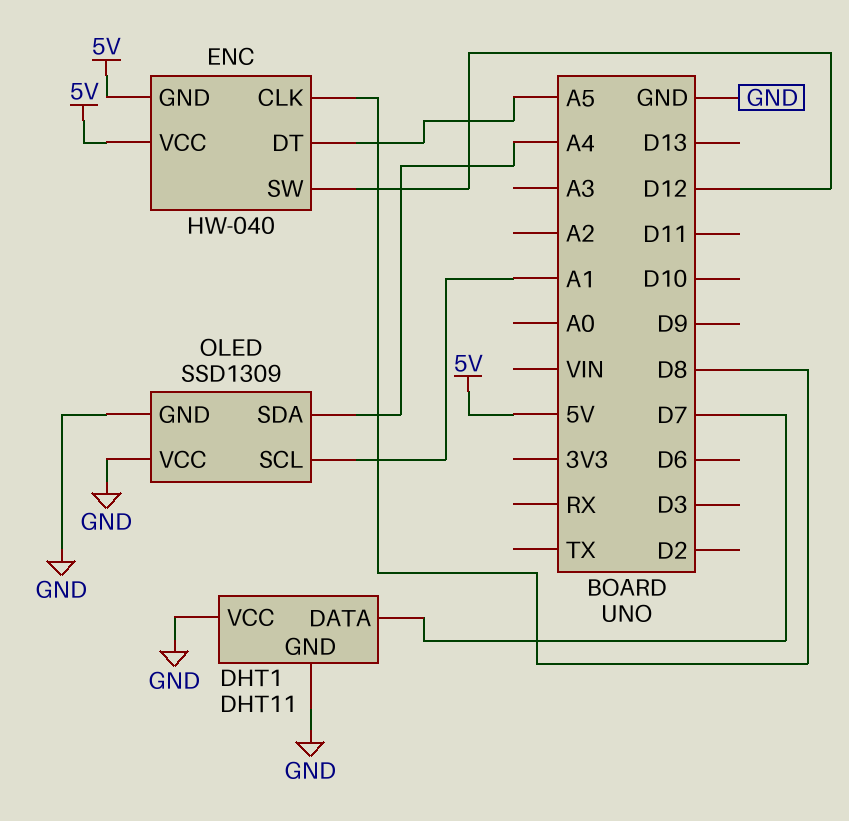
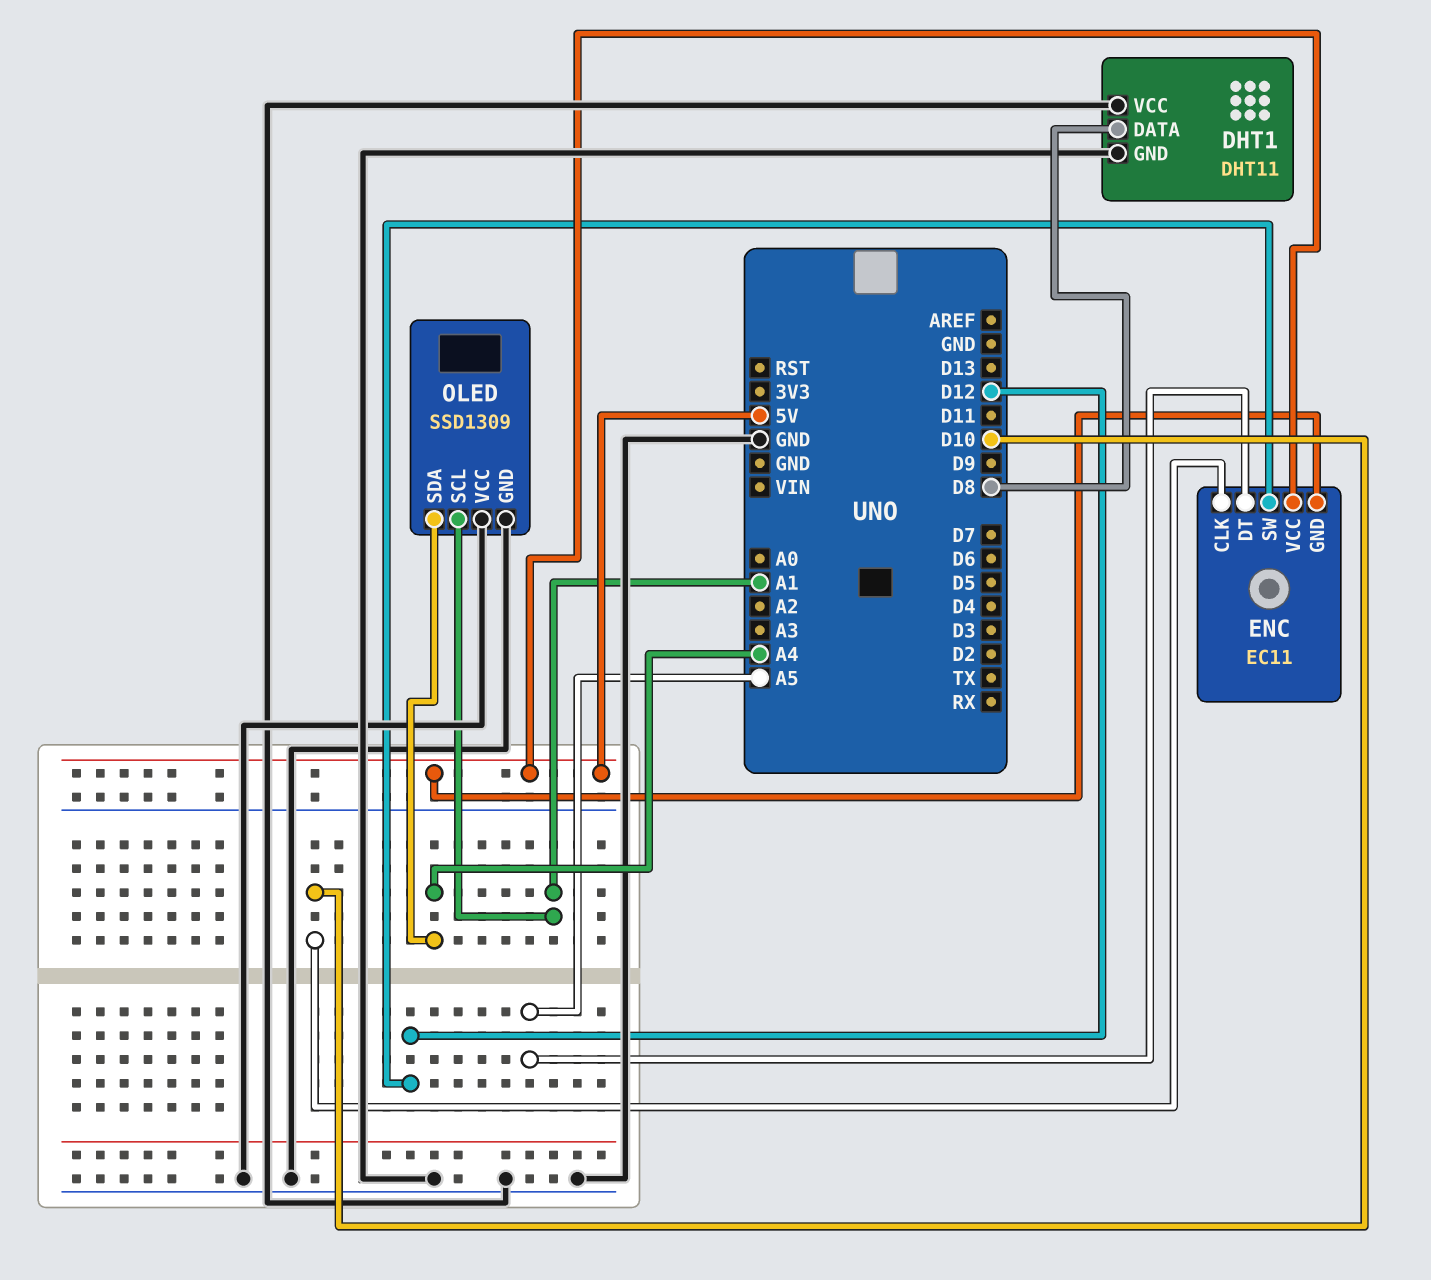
DHT1 pin DATA: D7 -> D8
ENC: HW-040 -> EC11
ENC pin CLK: D8 -> D10

